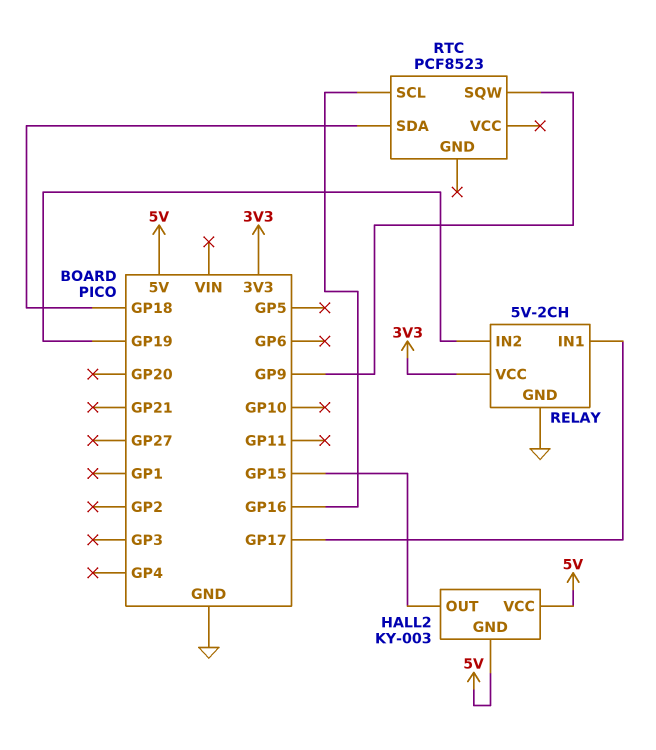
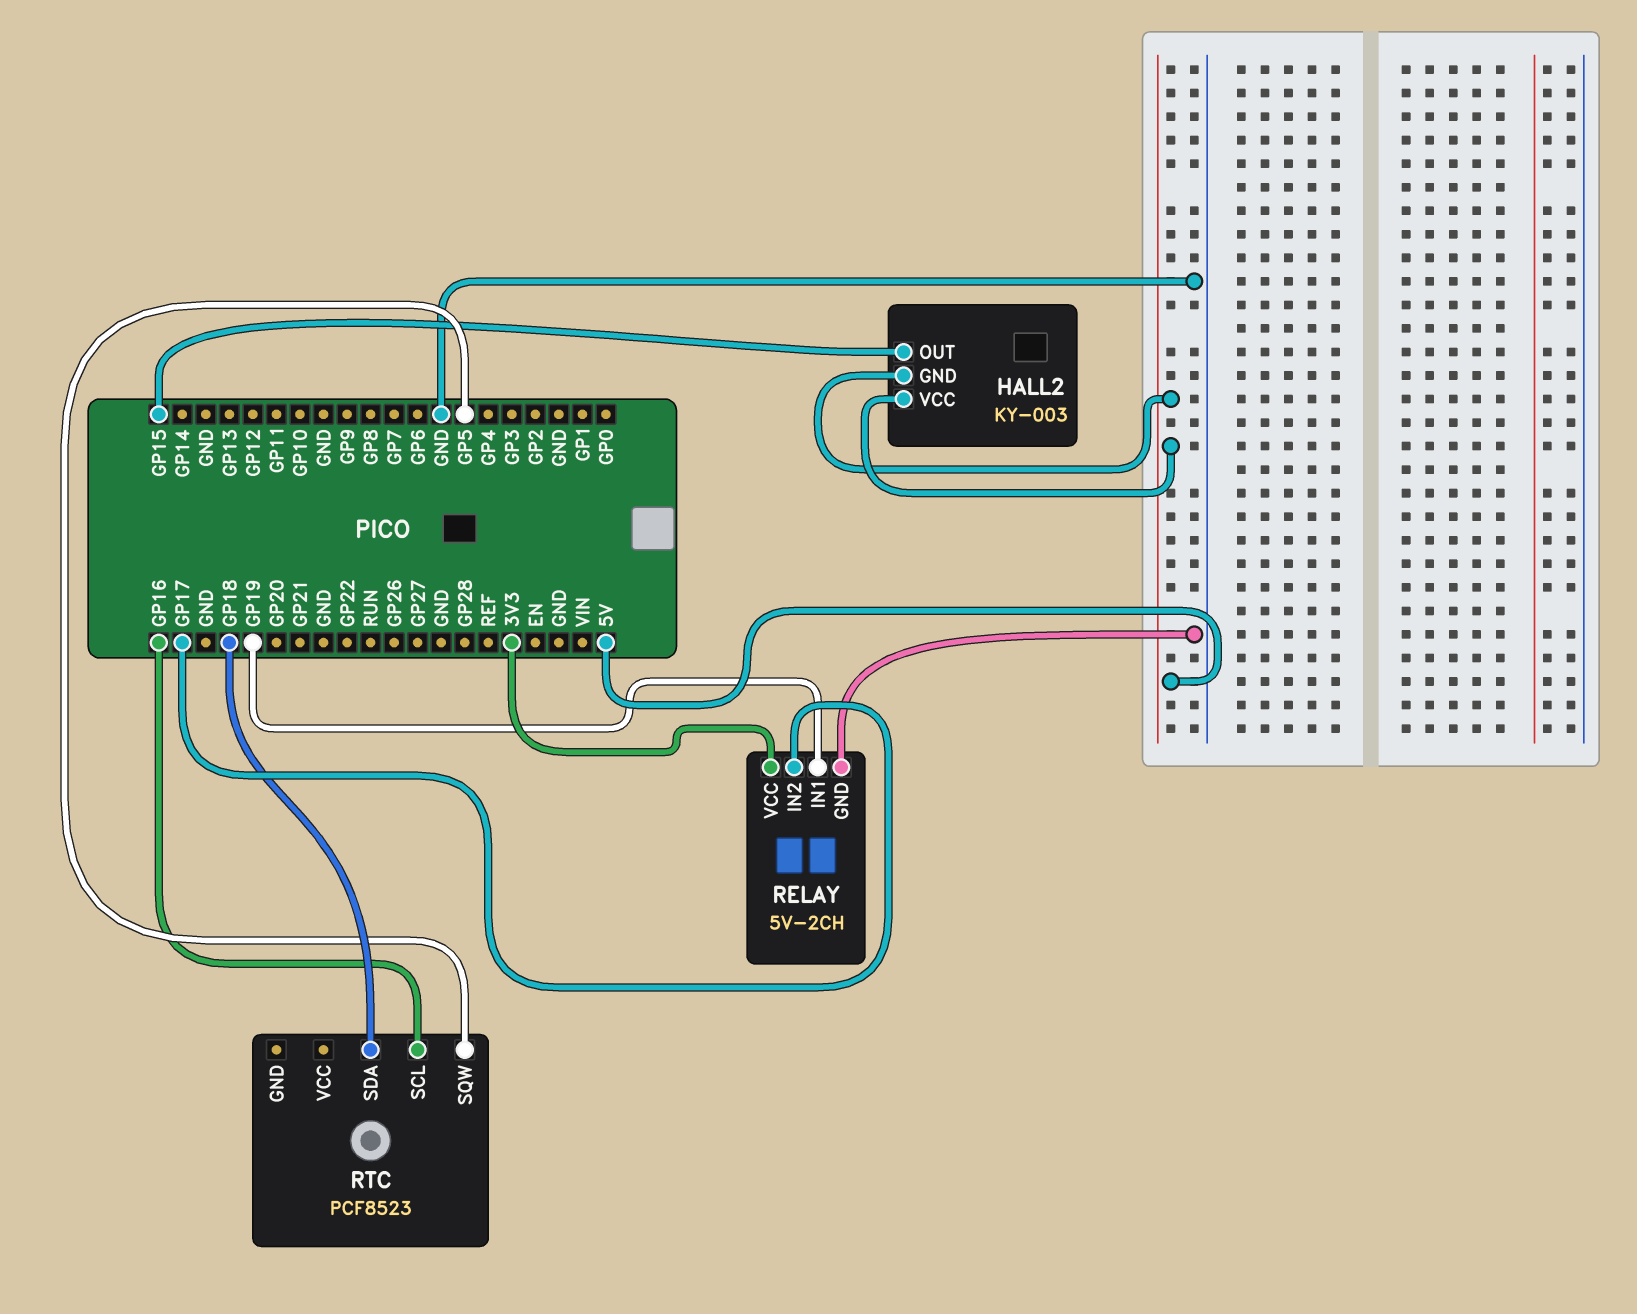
RELAY pin IN1: GP17 -> GP19
RELAY pin IN2: GP19 -> GP17
RTC pin SQW: GP9 -> GP5

